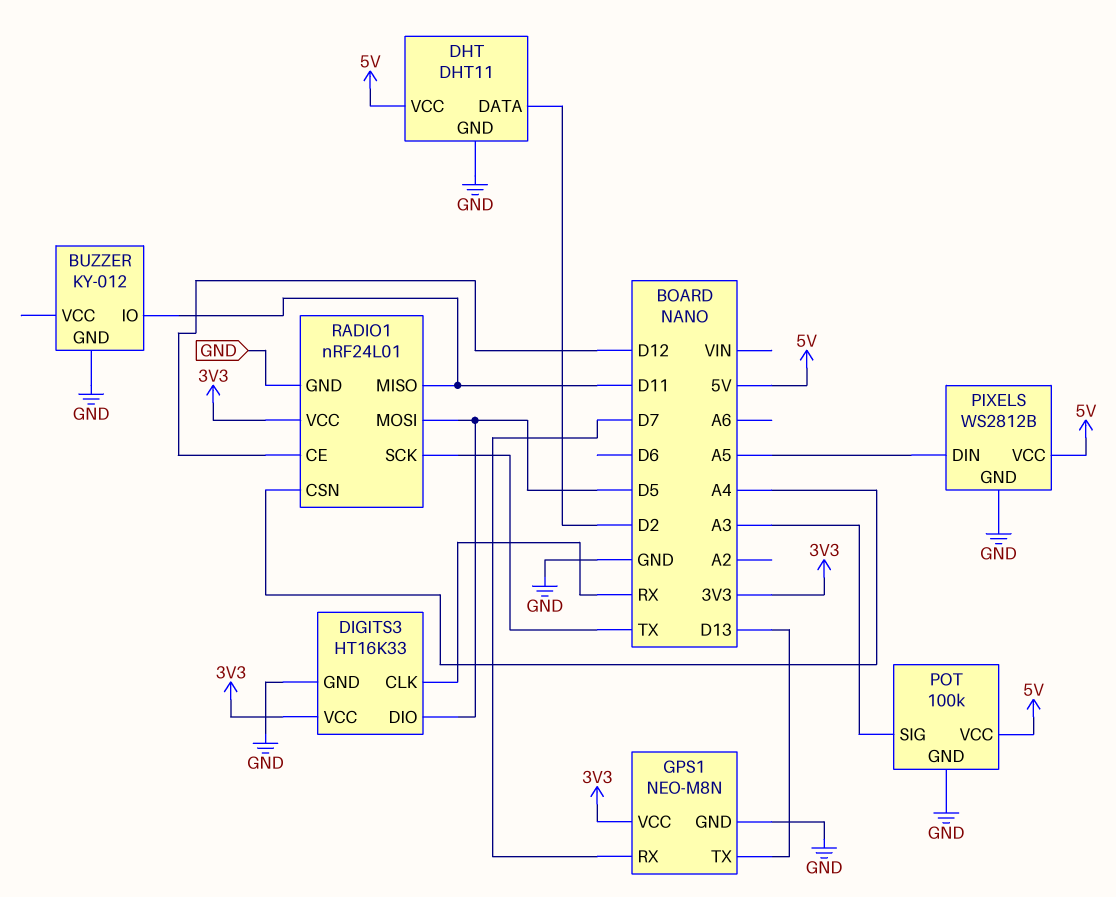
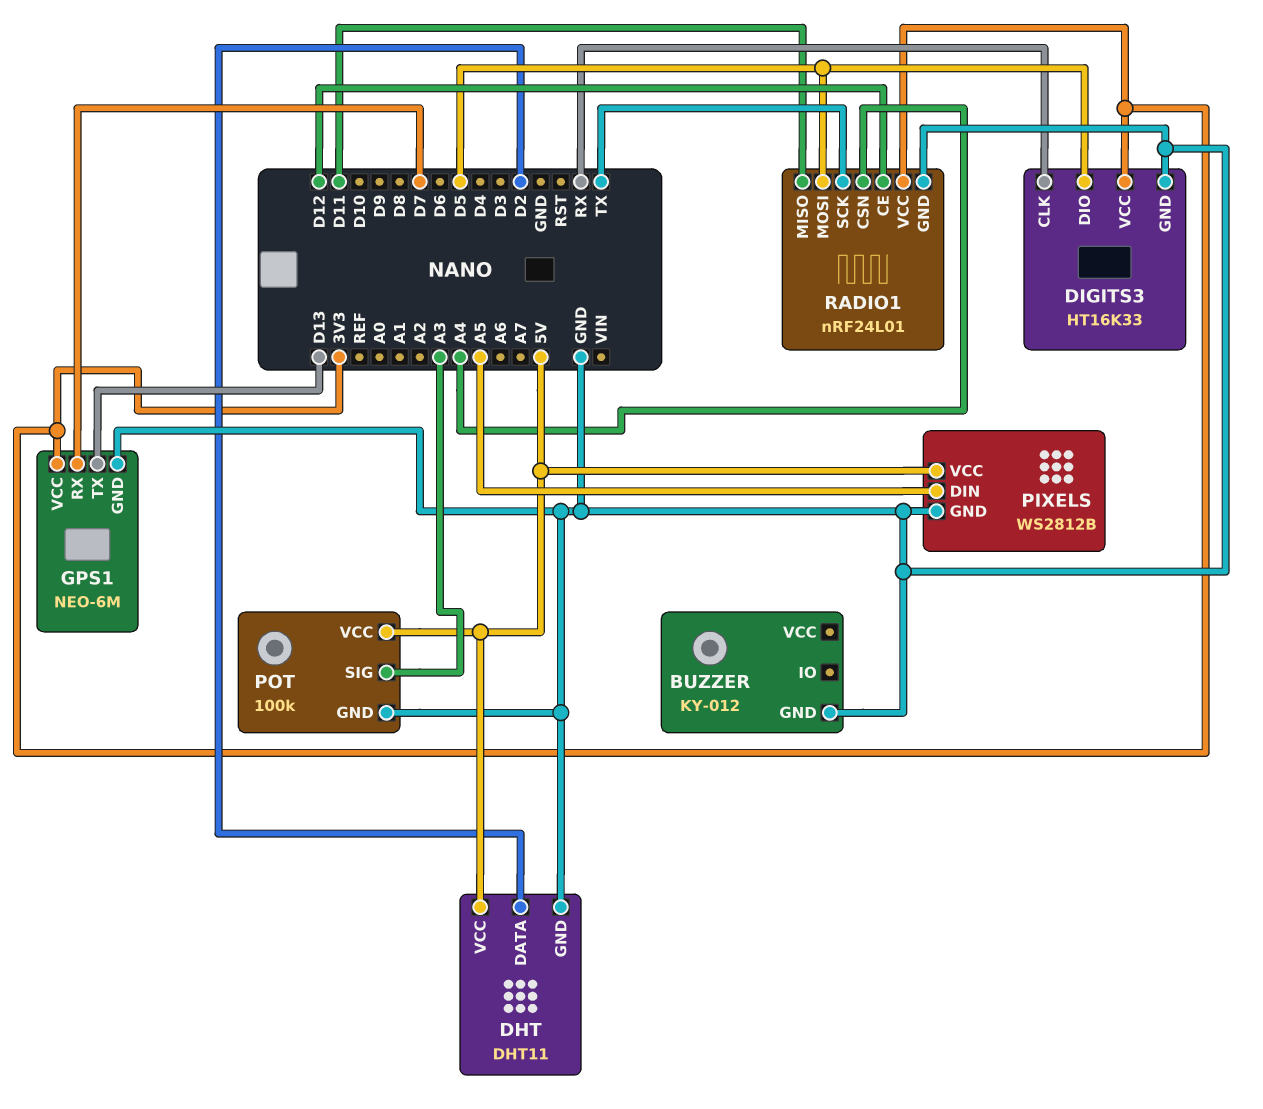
BUZZER pin IO: D11 -> none
GPS1: NEO-M8N -> NEO-6M

